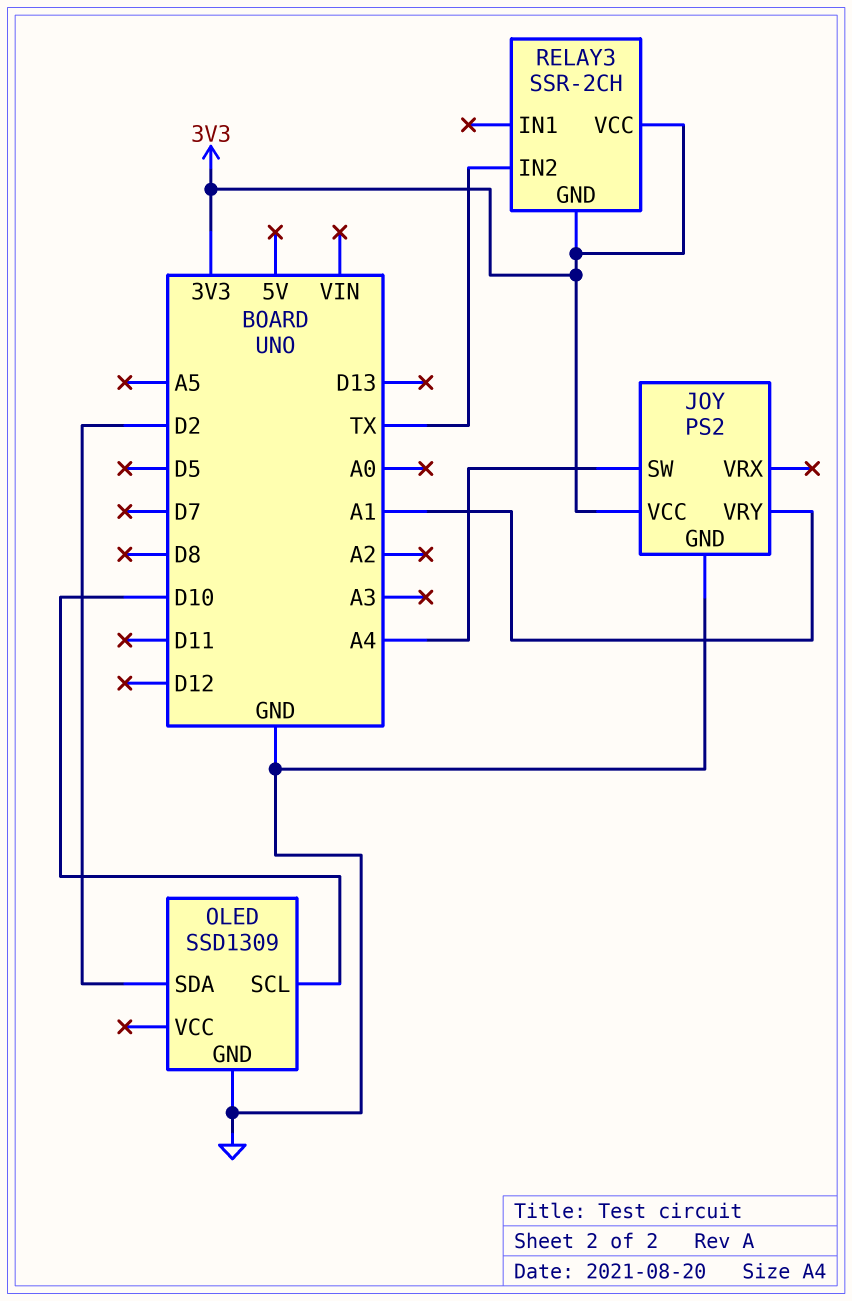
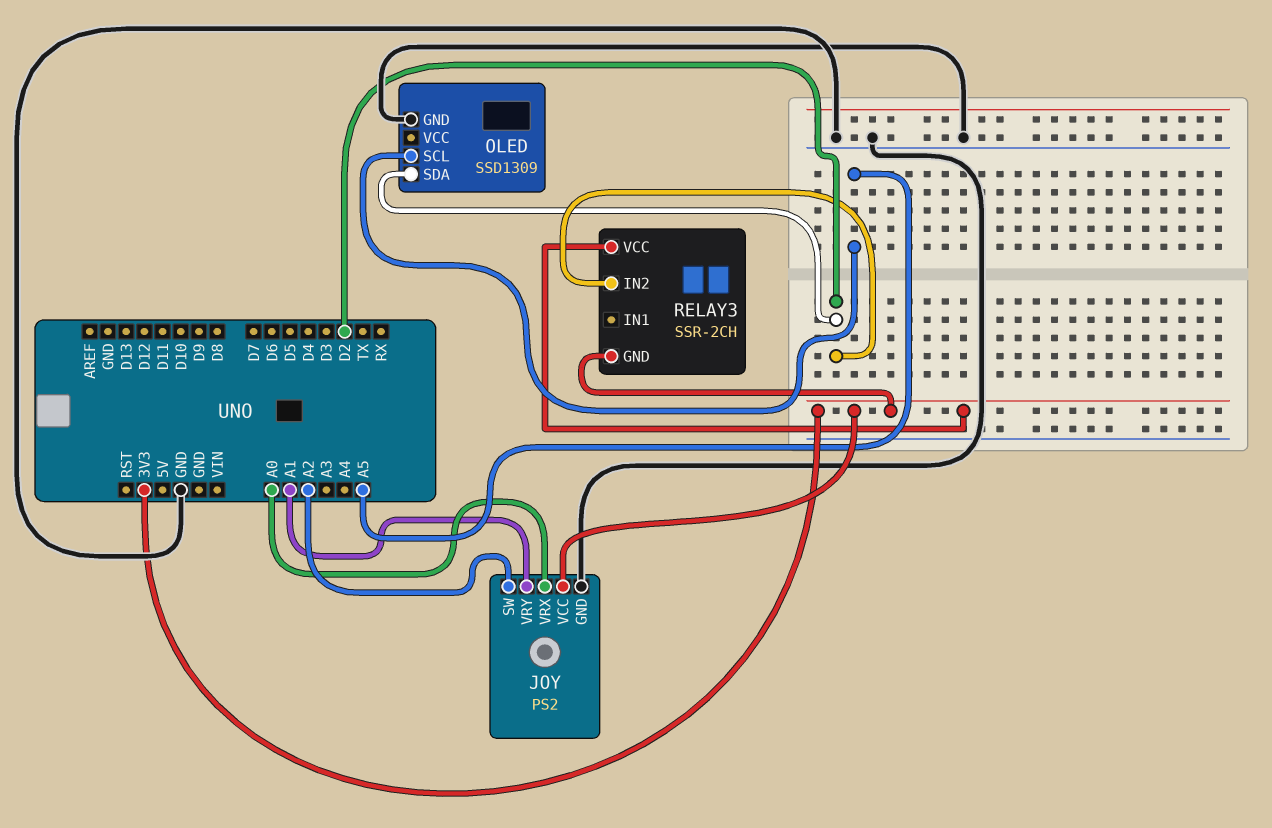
JOY pin SW: A4 -> A2
JOY pin VRX: none -> A0
OLED pin SCL: D10 -> A5
RELAY3 pin IN2: TX -> D2

